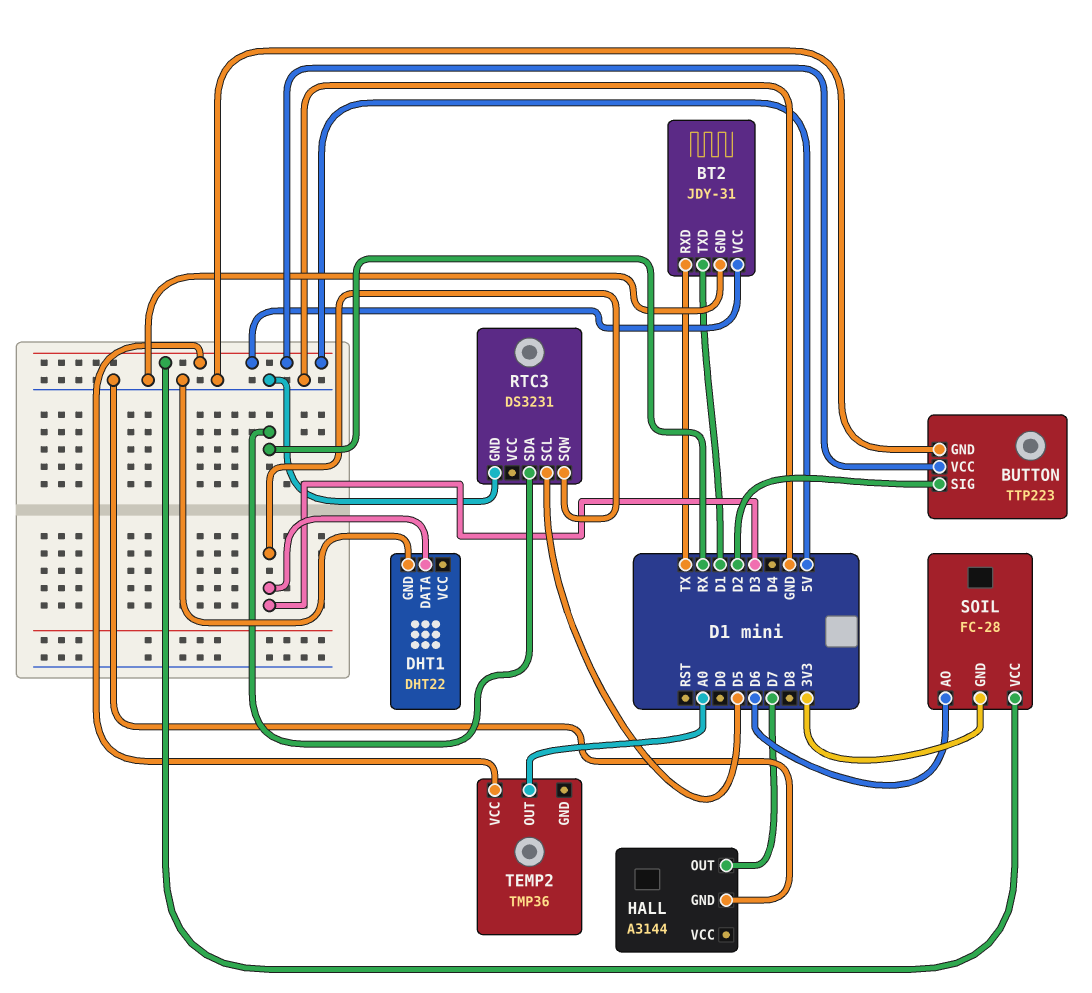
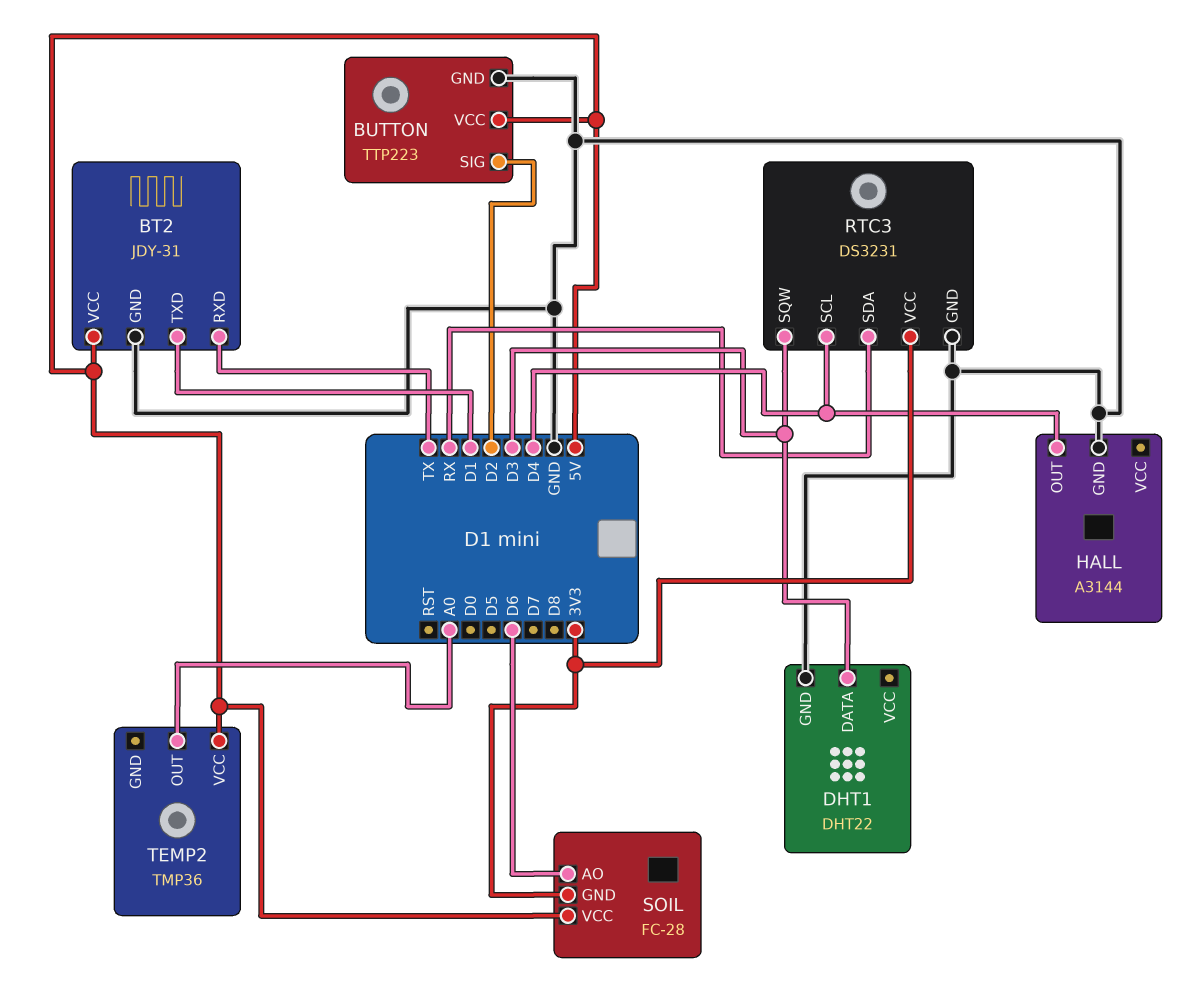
HALL pin OUT: D7 -> D4
RTC3 pin SCL: D5 -> D4
RTC3 pin VCC: none -> 3V3

